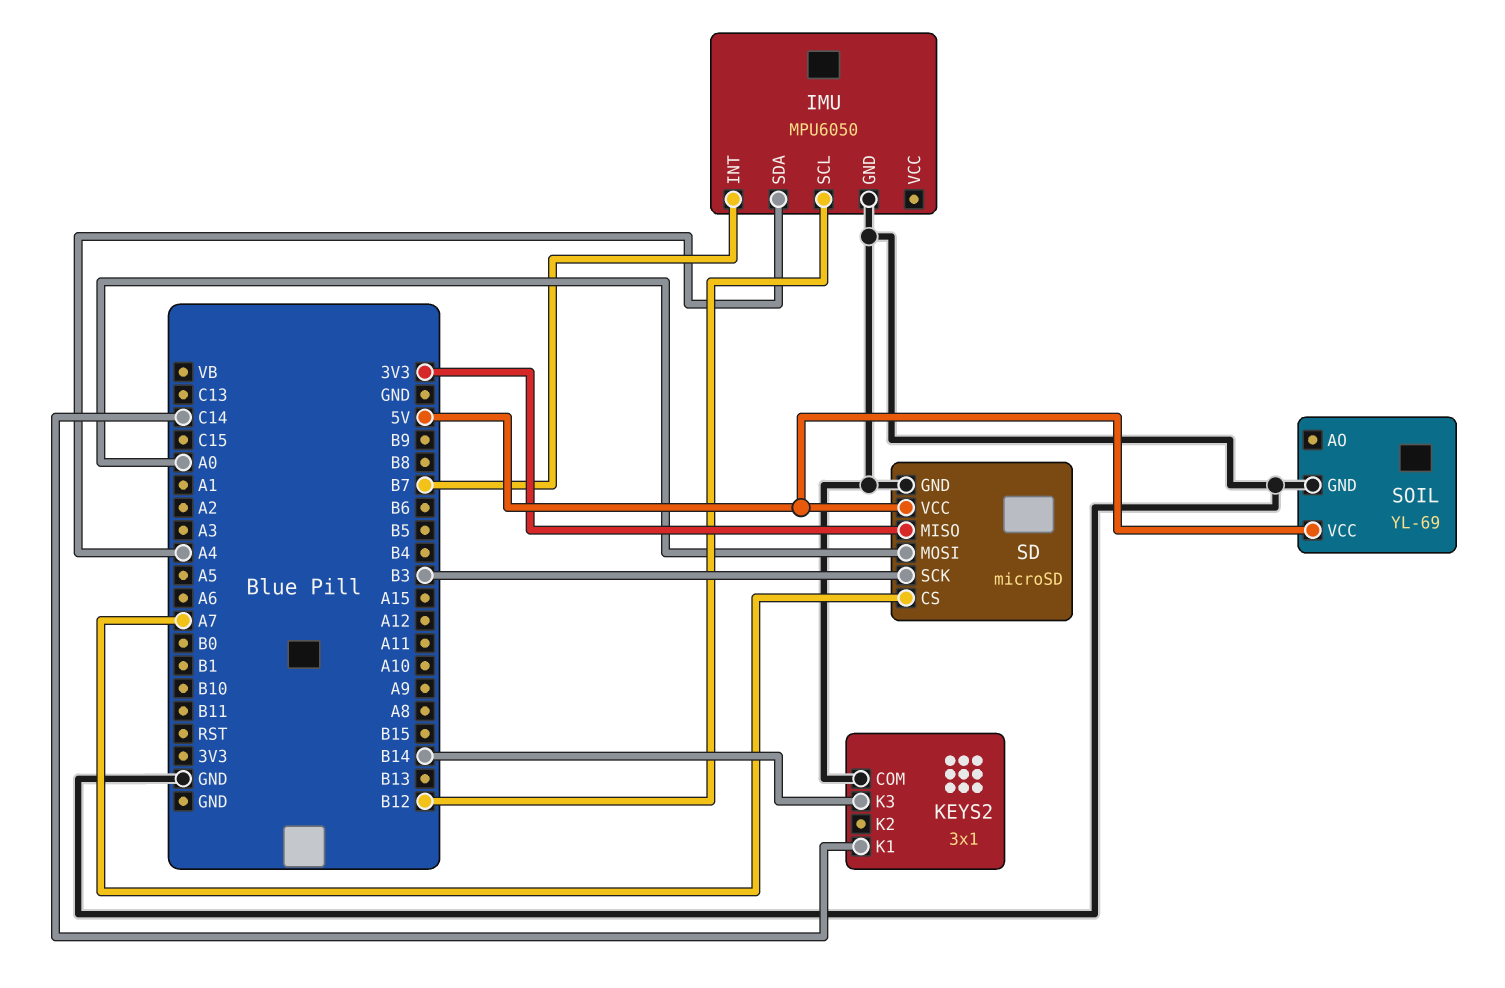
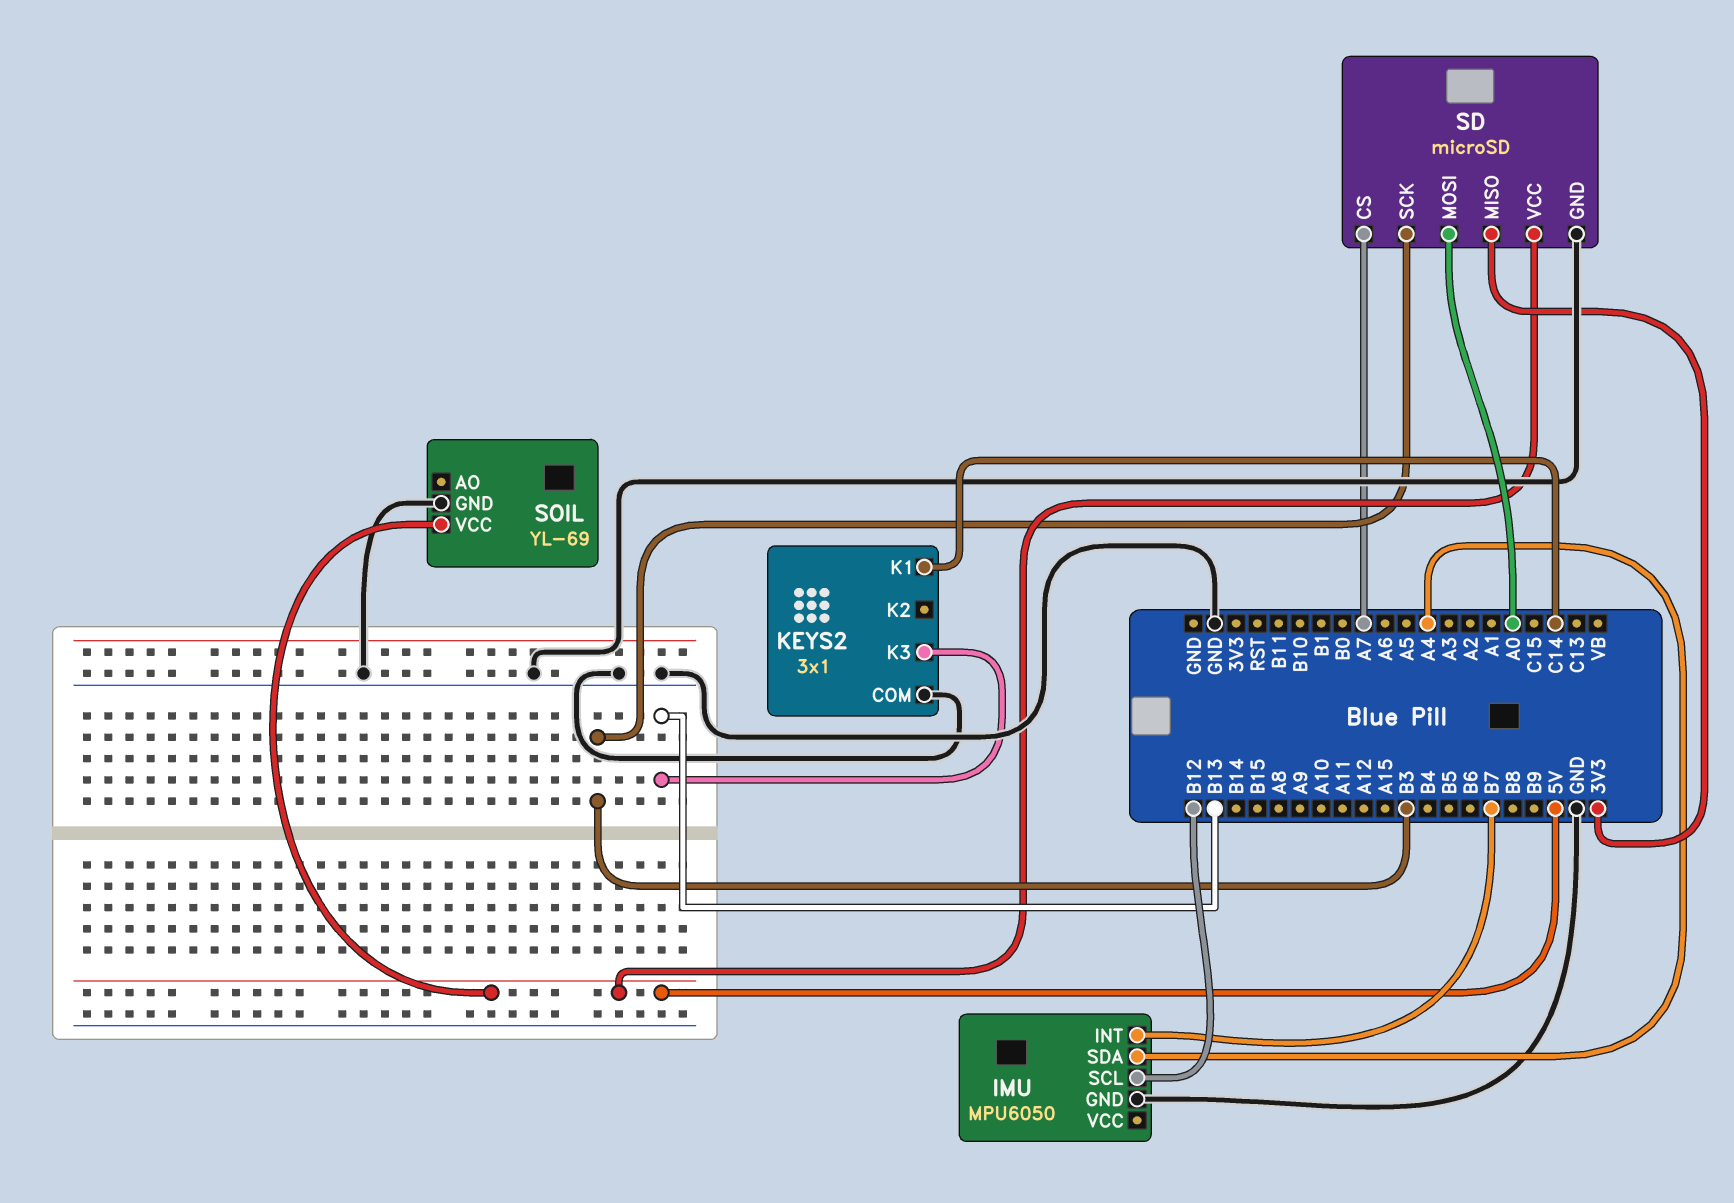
KEYS2 pin K3: B14 -> B13

